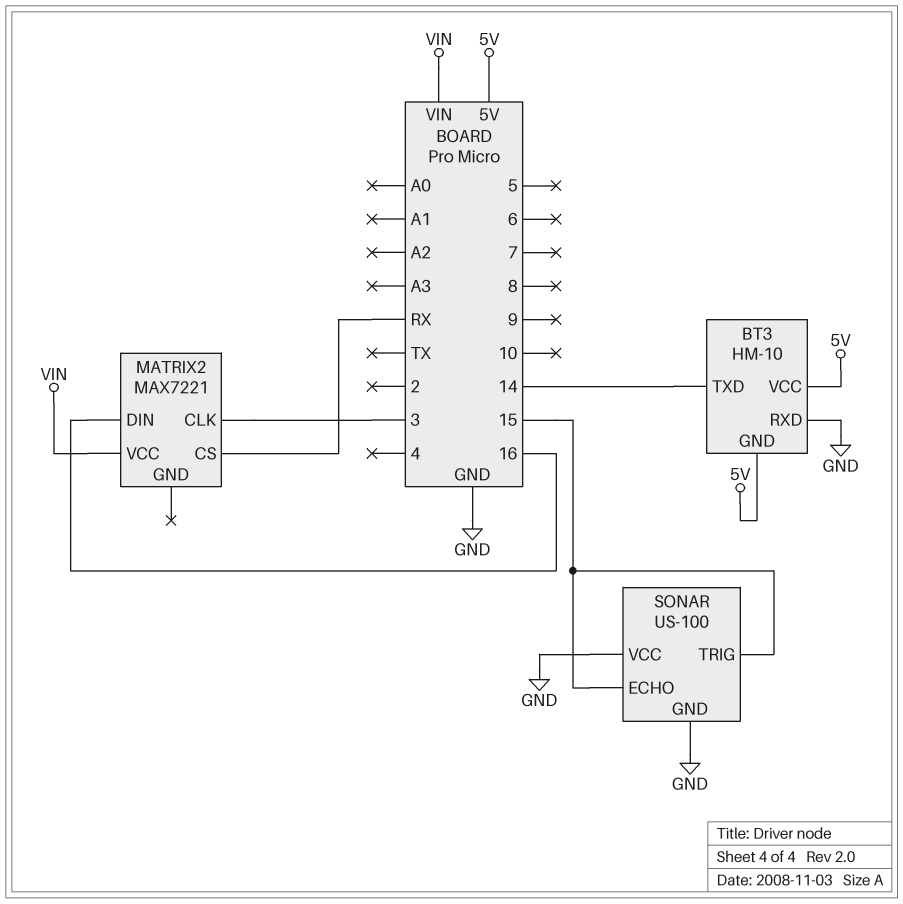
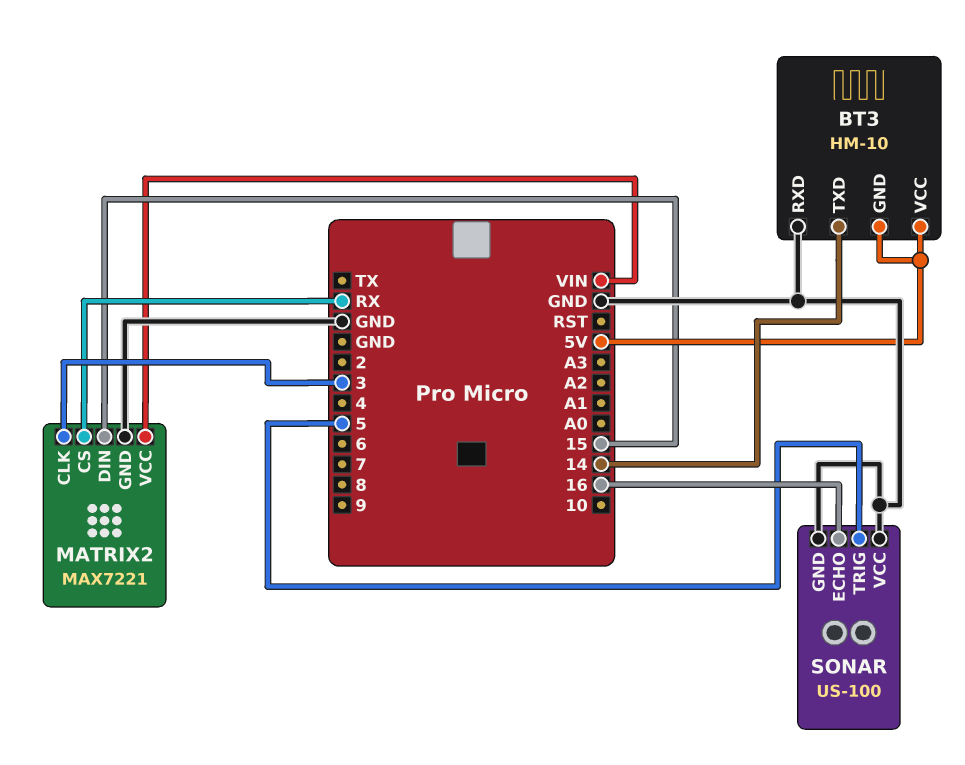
MATRIX2 pin DIN: 16 -> 15
MATRIX2 pin GND: none -> GND
SONAR pin ECHO: 15 -> 16
SONAR pin TRIG: 15 -> 5

